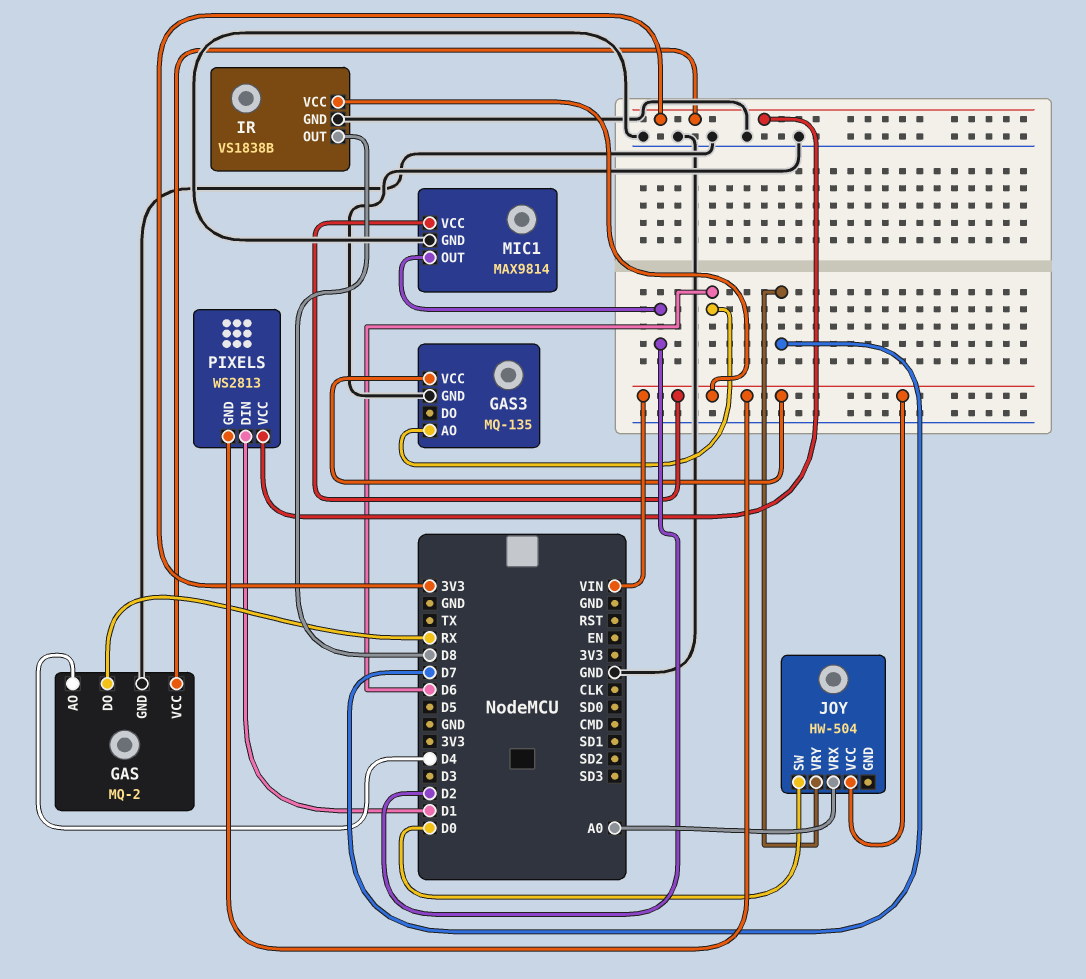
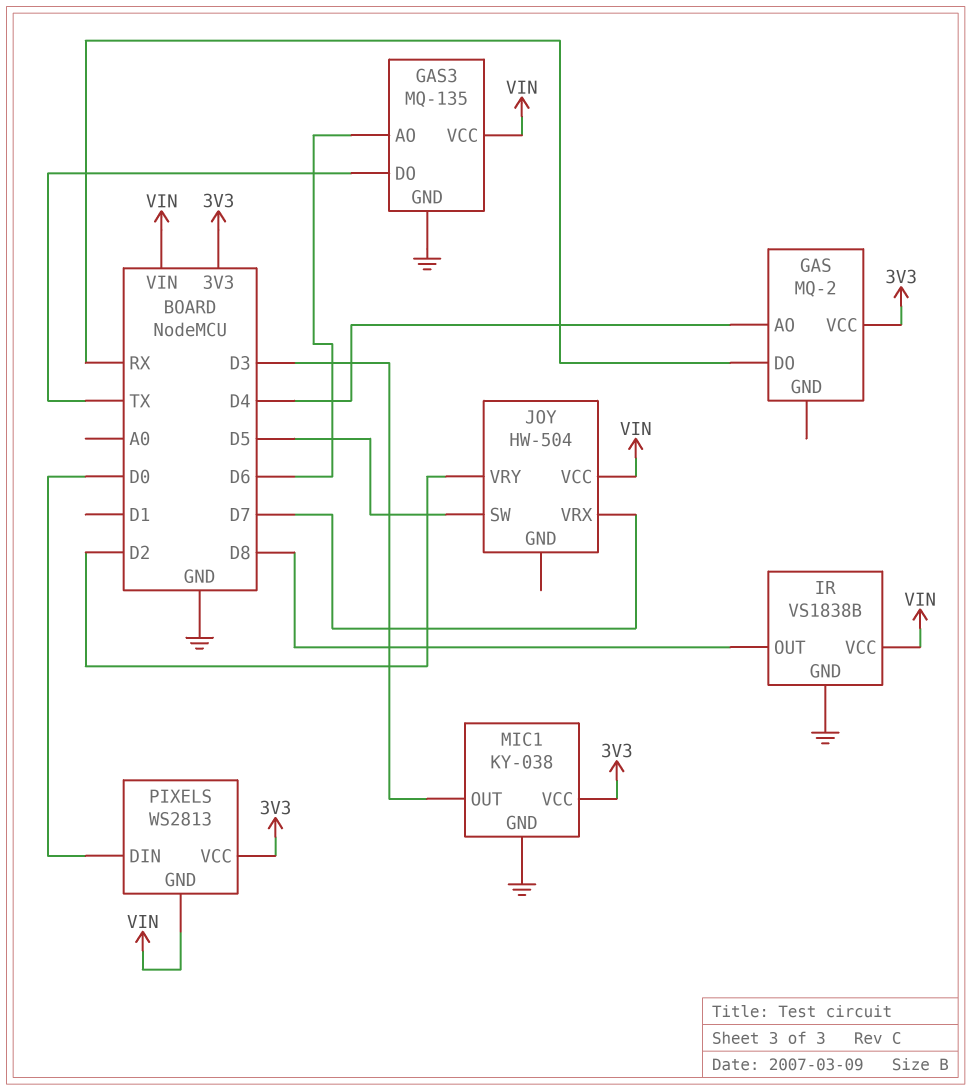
GAS pin GND: GND -> none
GAS3 pin DO: none -> TX
JOY pin SW: D0 -> D5
JOY pin VRX: A0 -> D7
JOY pin VRY: D7 -> D2
MIC1: MAX9814 -> KY-038
MIC1 pin OUT: D2 -> D3
MIC1 pin VCC: VIN -> 3V3
PIXELS pin DIN: D1 -> D0

